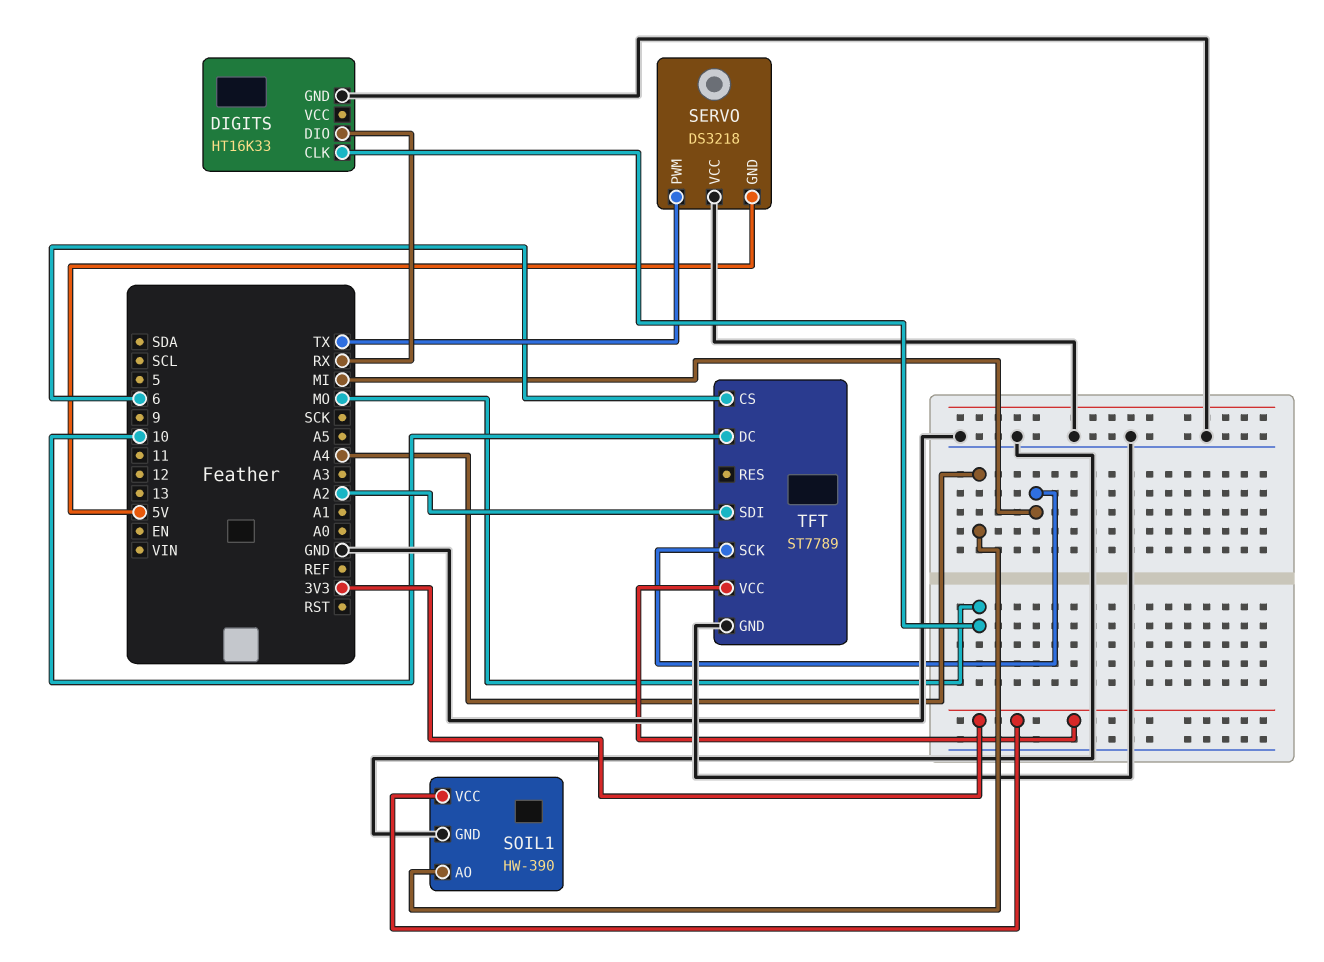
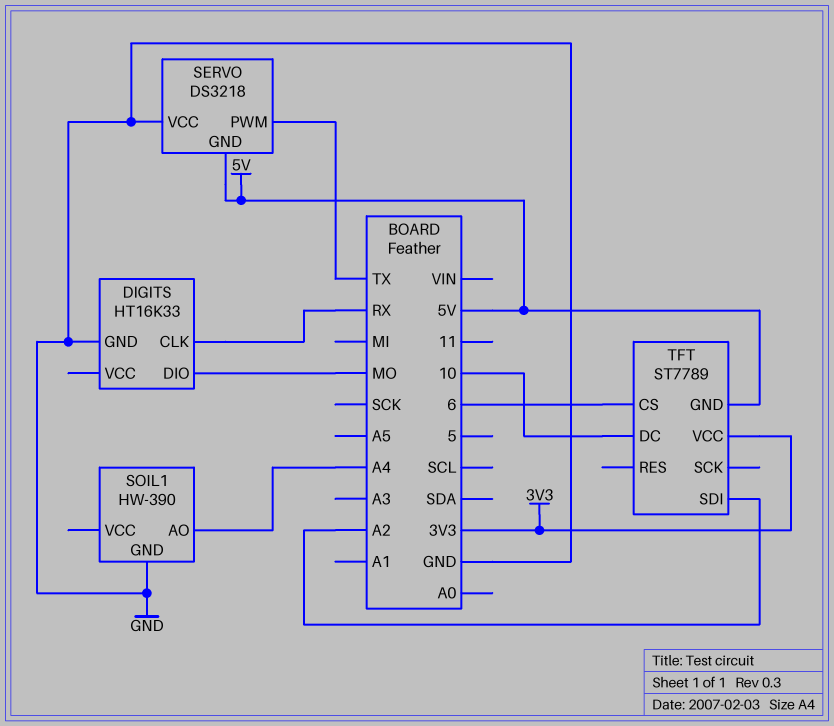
DIGITS pin CLK: MO -> RX
DIGITS pin DIO: RX -> MO
SOIL1 pin VCC: 3V3 -> none
TFT pin GND: GND -> 5V
TFT pin SCK: MI -> none

